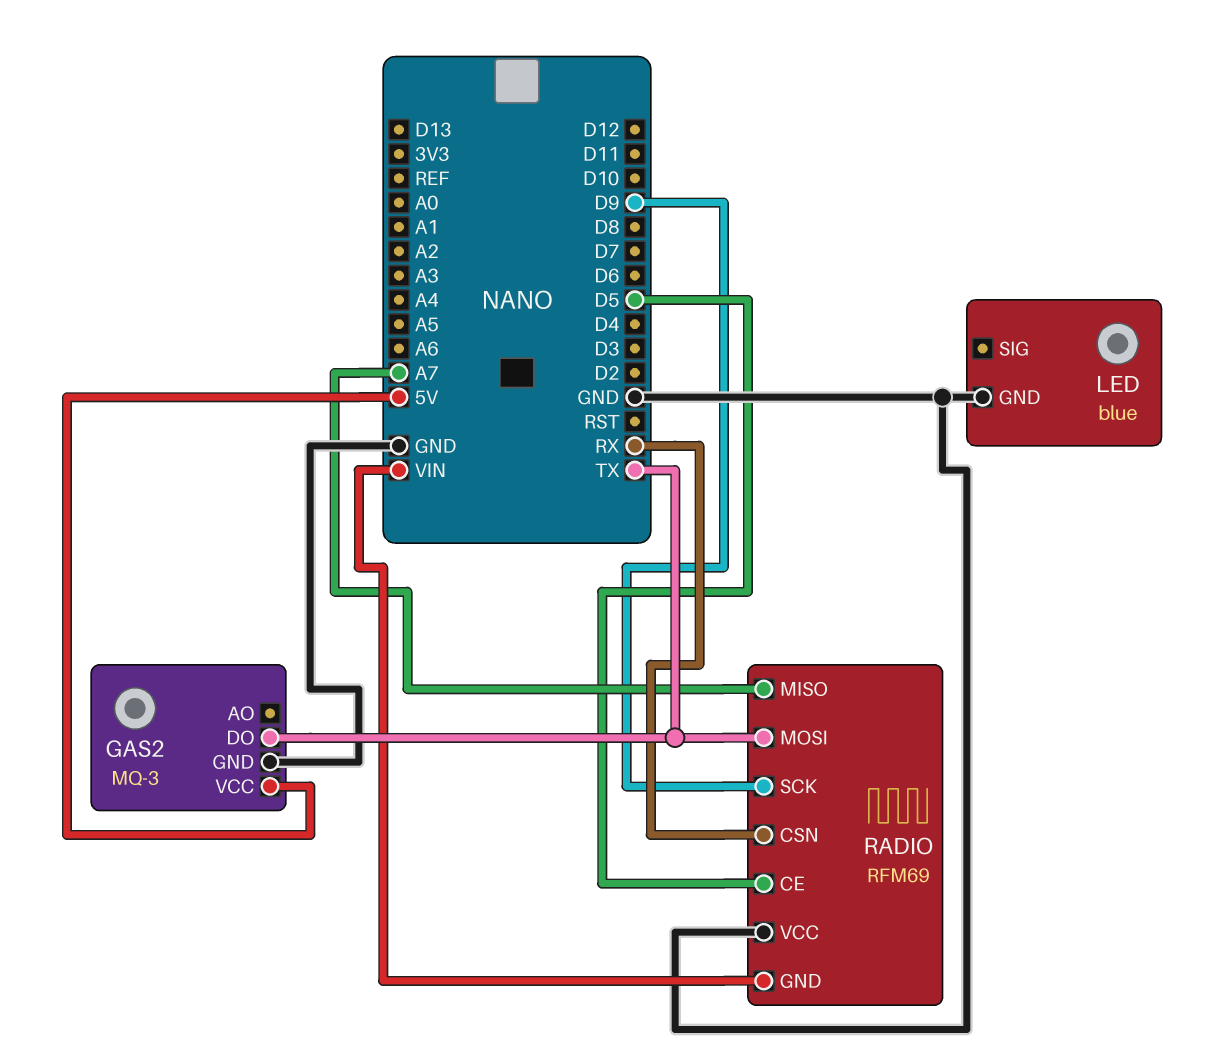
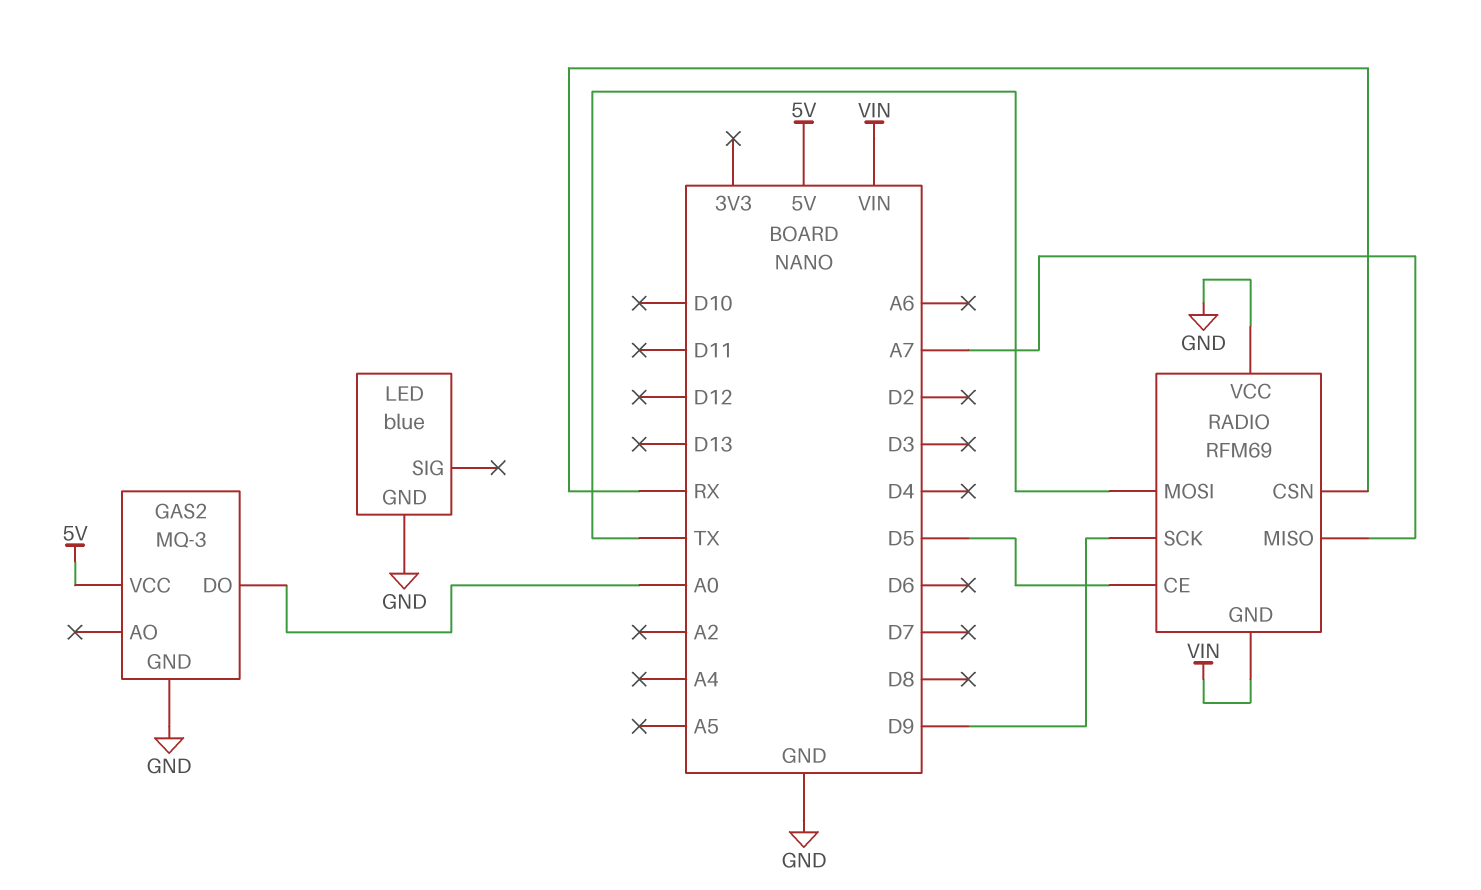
GAS2 pin DO: TX -> A0

